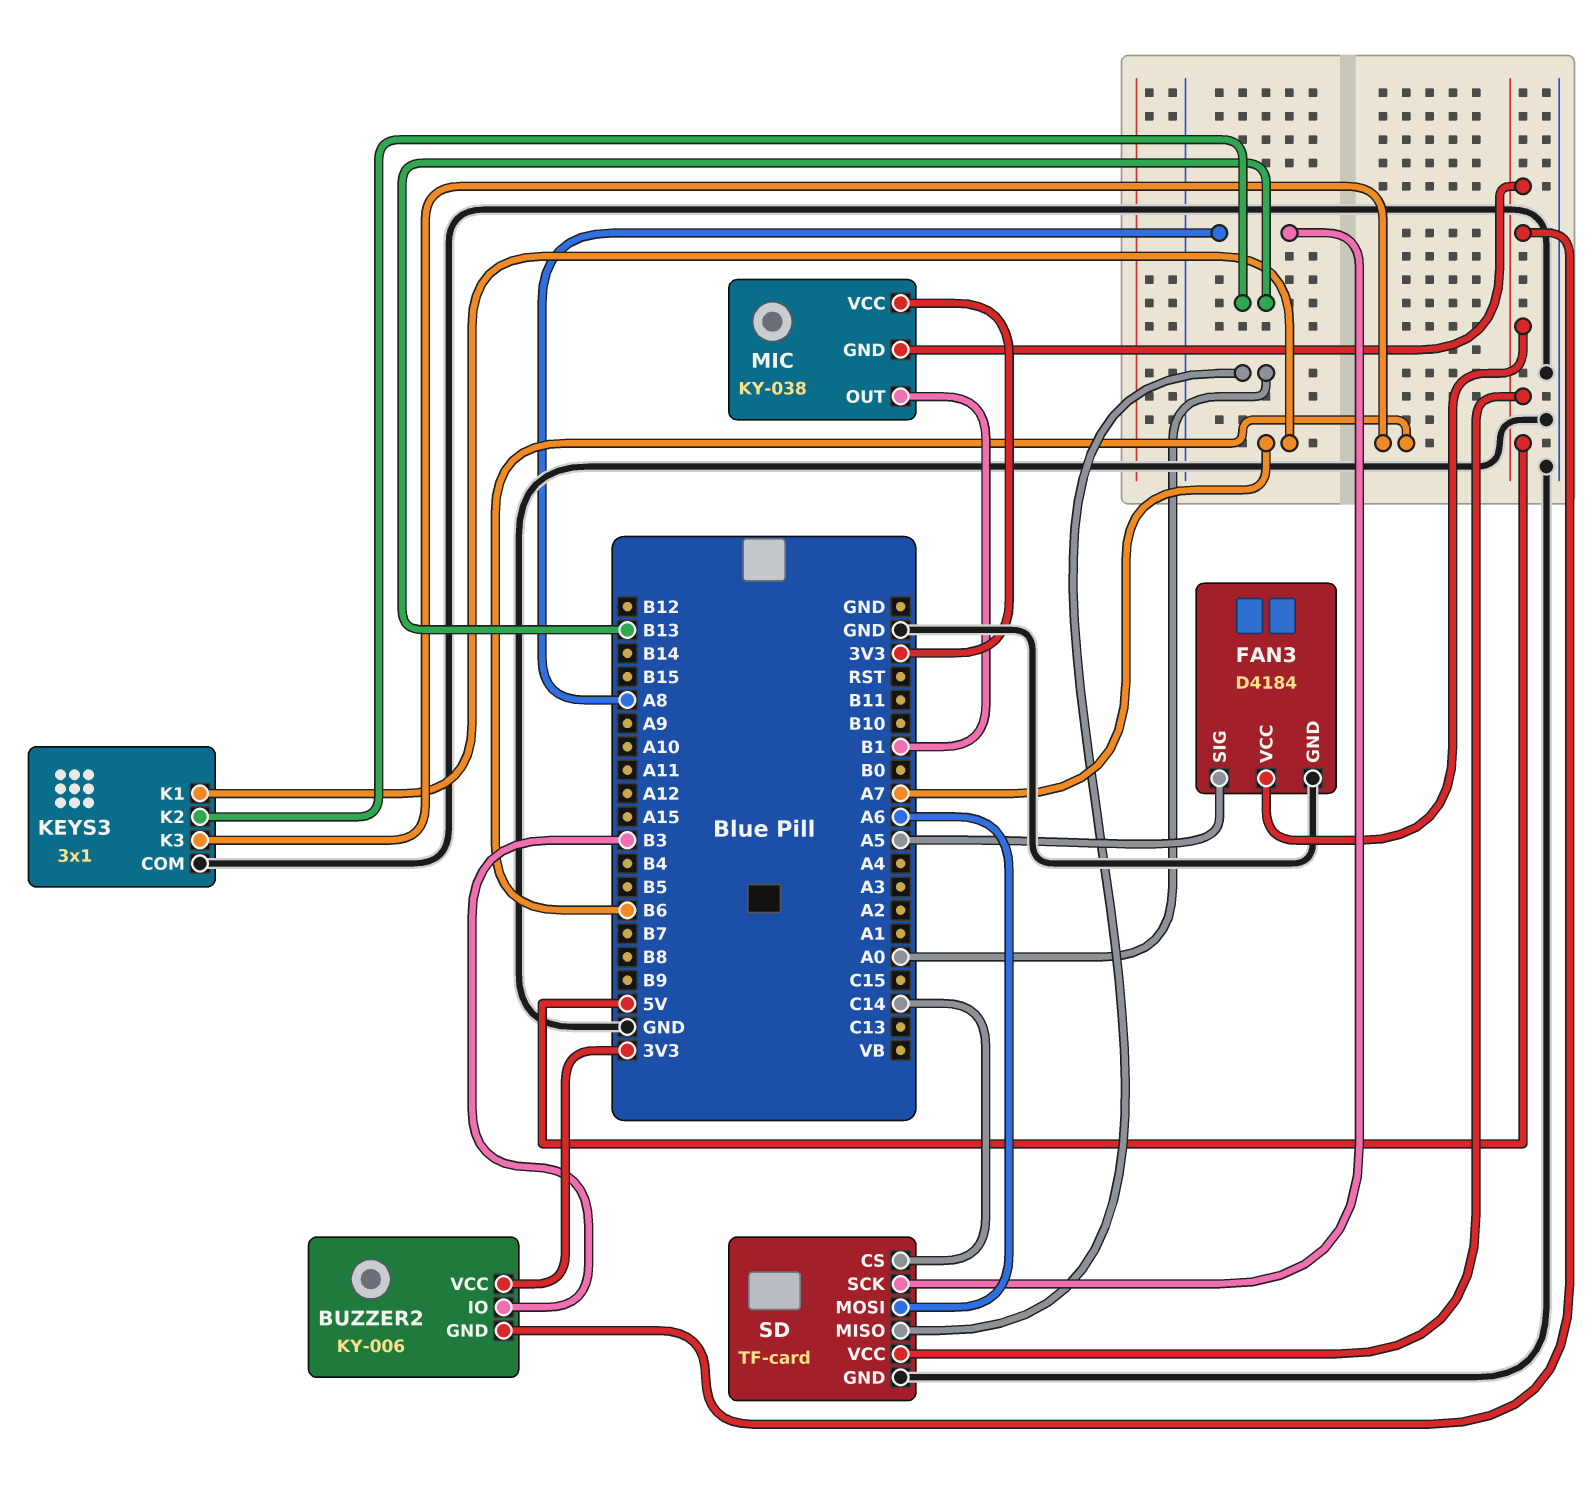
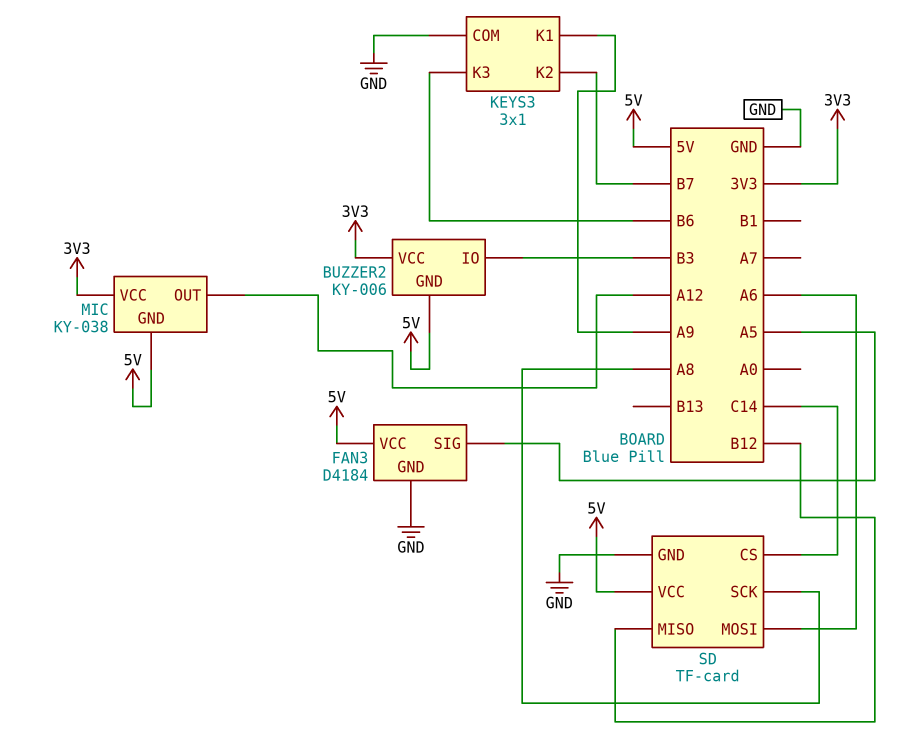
KEYS3 pin K1: A7 -> A9
KEYS3 pin K2: B13 -> B7
MIC pin OUT: B1 -> A12
SD pin MISO: A0 -> B12

